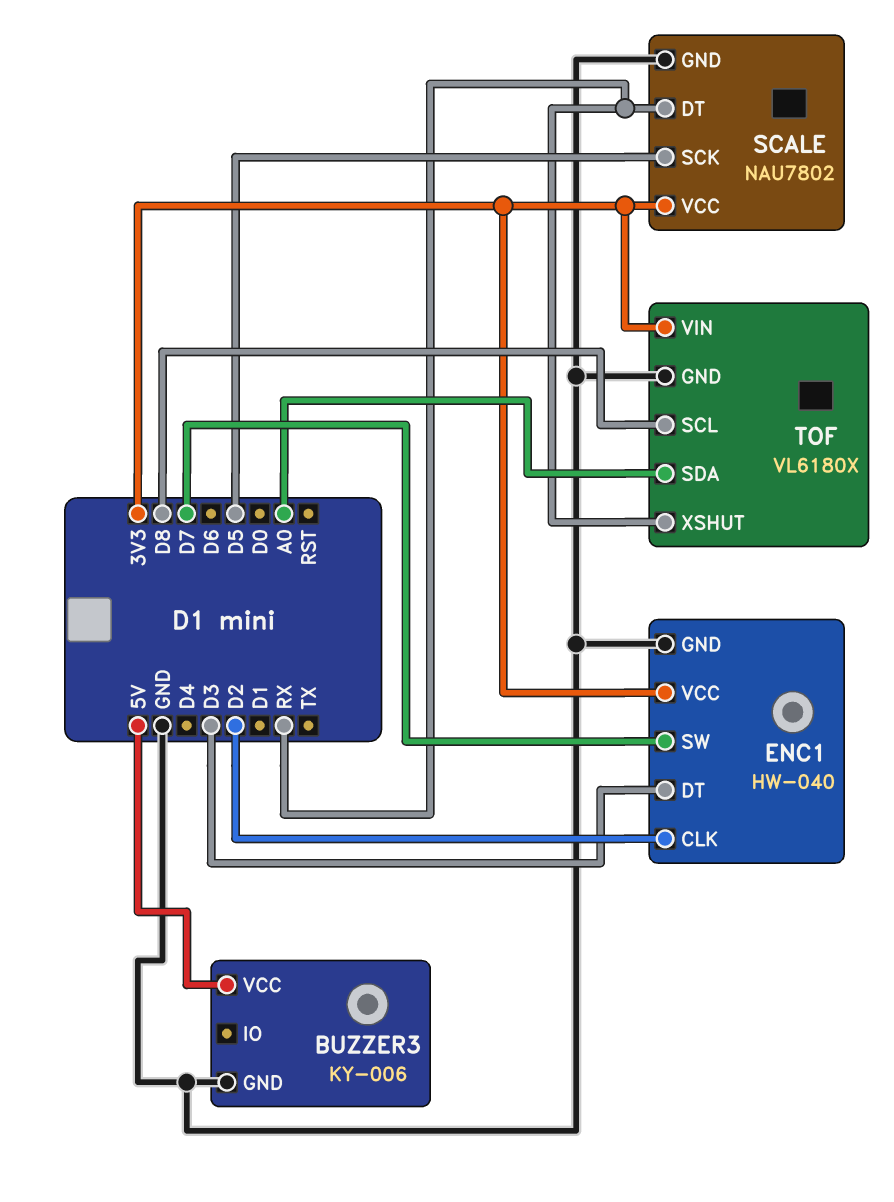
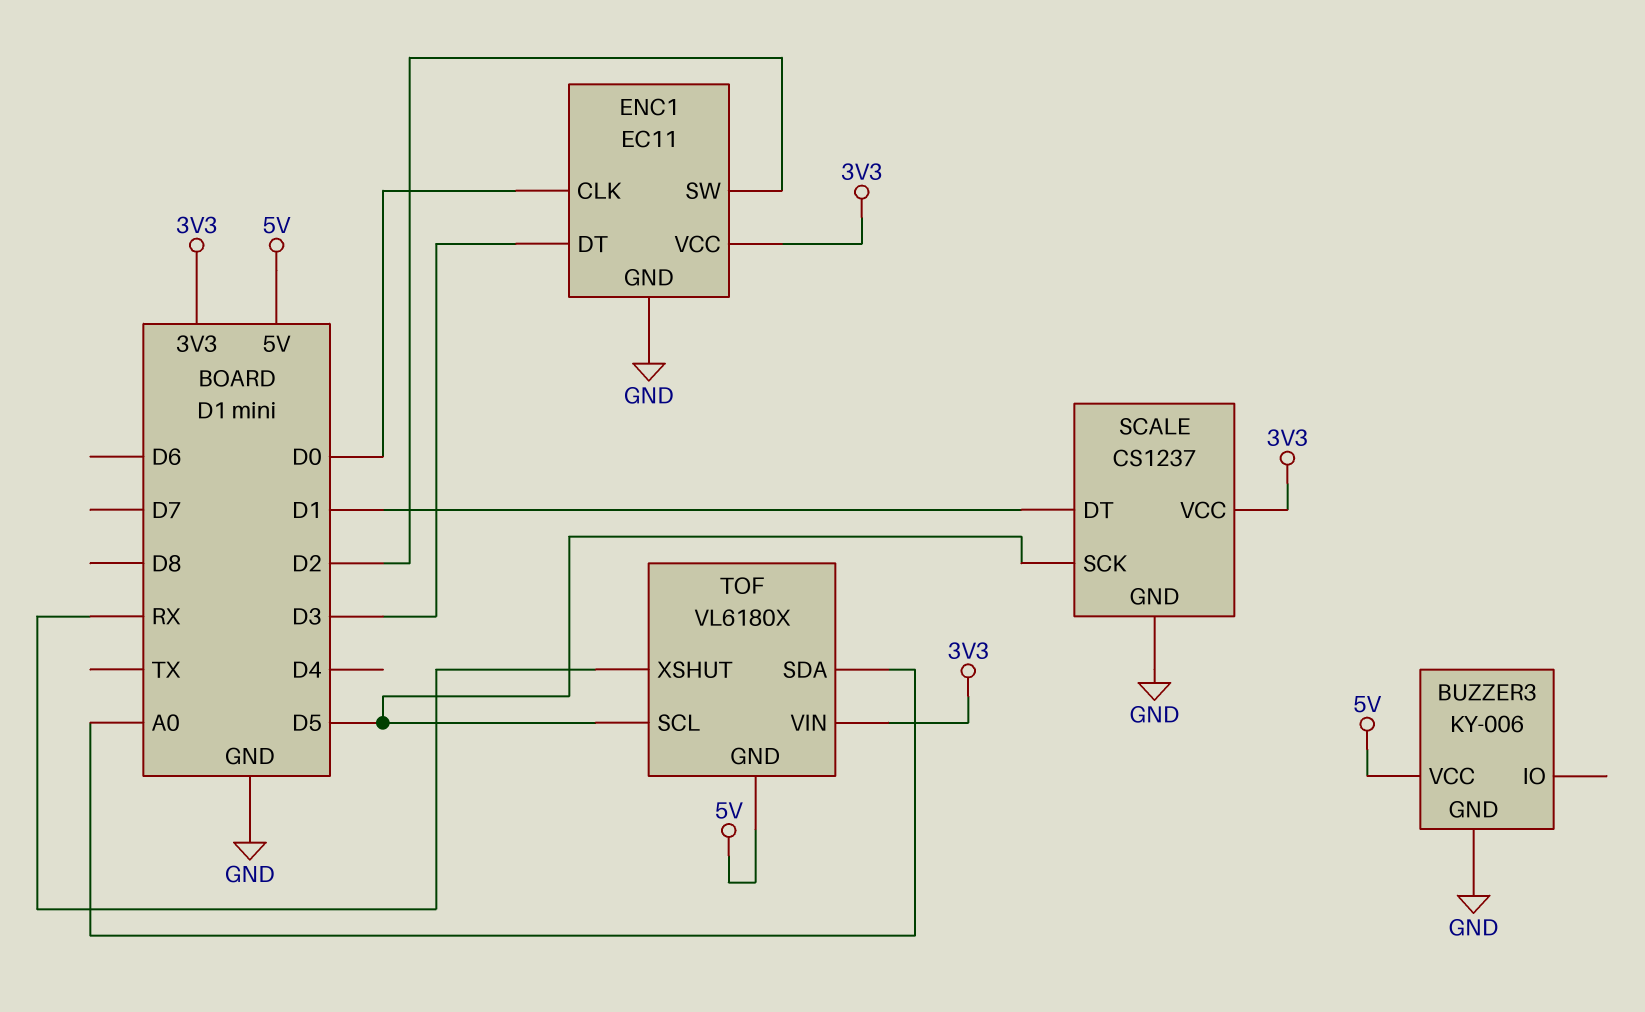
ENC1: HW-040 -> EC11
ENC1 pin CLK: D2 -> D0
ENC1 pin SW: D7 -> D2
SCALE: NAU7802 -> CS1237
SCALE pin DT: RX -> D1
TOF pin GND: GND -> 5V
TOF pin SCL: D8 -> D5

